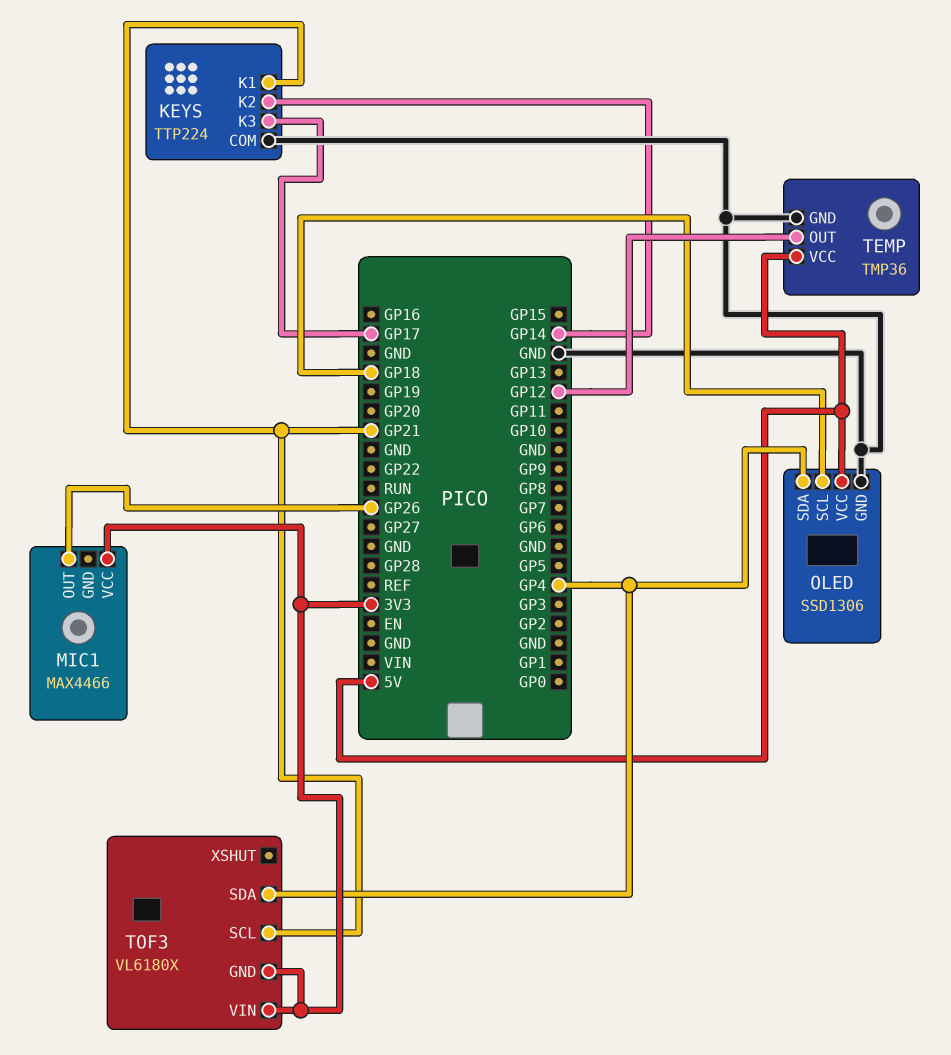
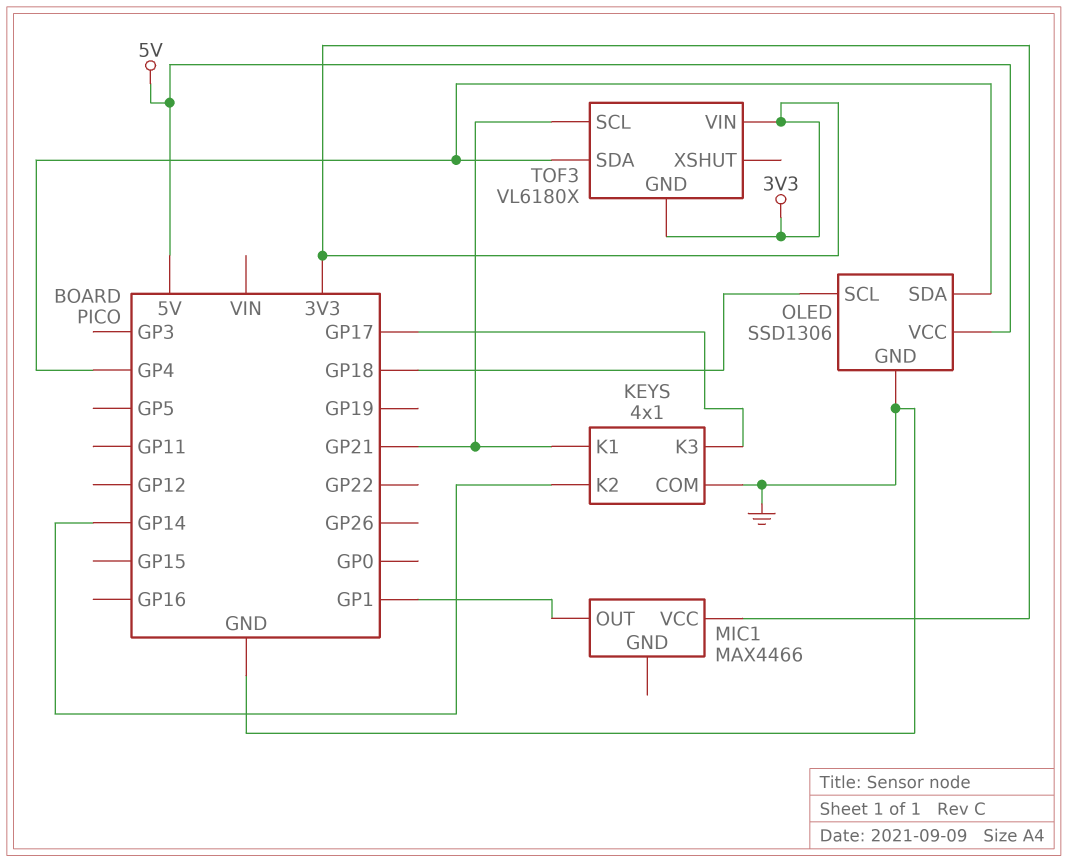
KEYS: TTP224 -> 4x1
MIC1 pin OUT: GP26 -> GP1
TEMP: TMP36 -> none
TEMP pin GND: GND -> none
TEMP pin OUT: GP12 -> none
TEMP pin VCC: 5V -> none

